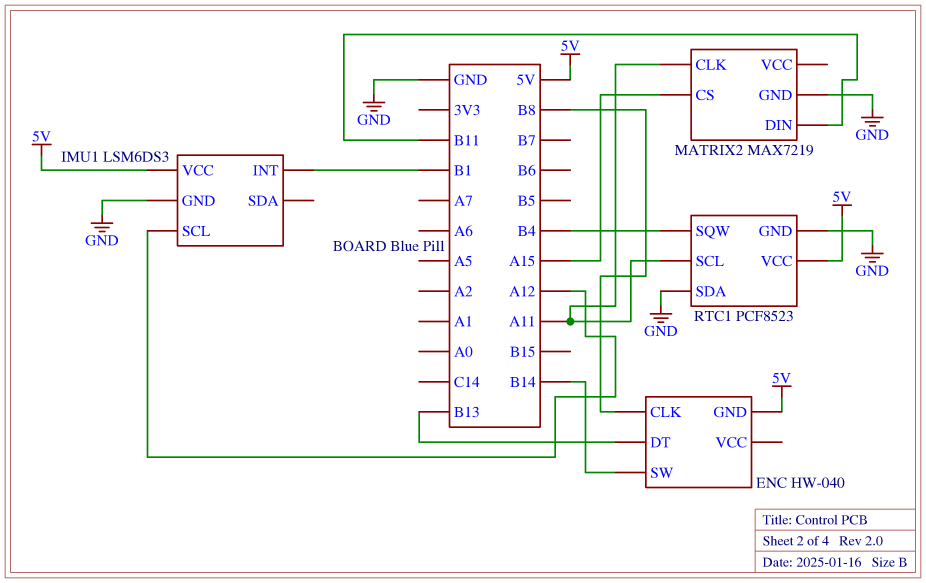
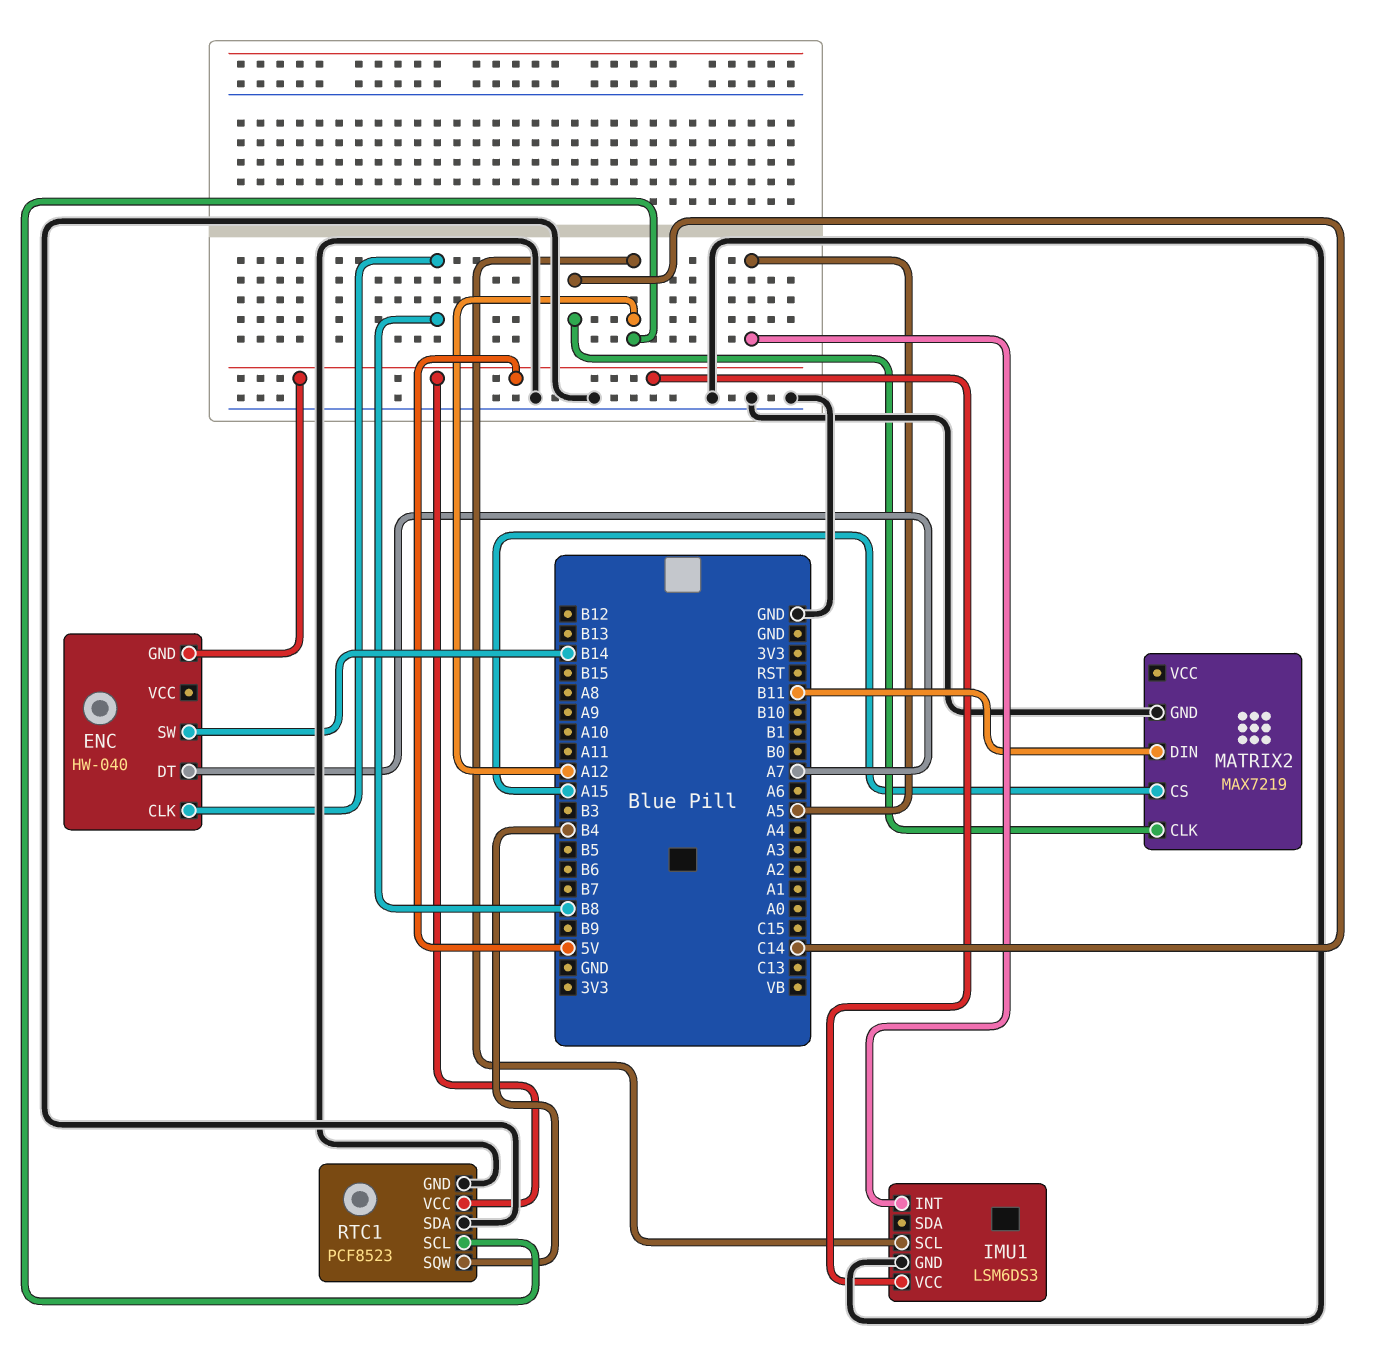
ENC pin DT: B13 -> A7
IMU1 pin INT: B1 -> A5
MATRIX2 pin CLK: A11 -> C14
RTC1 pin SCL: A11 -> A12

